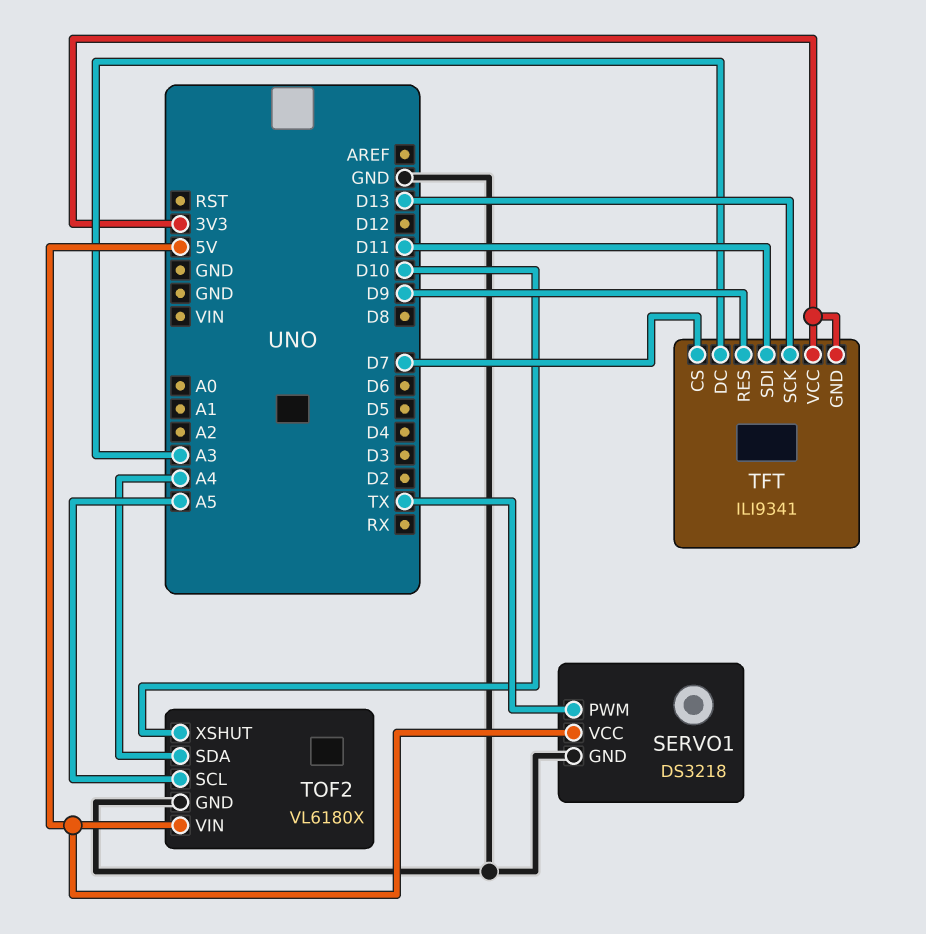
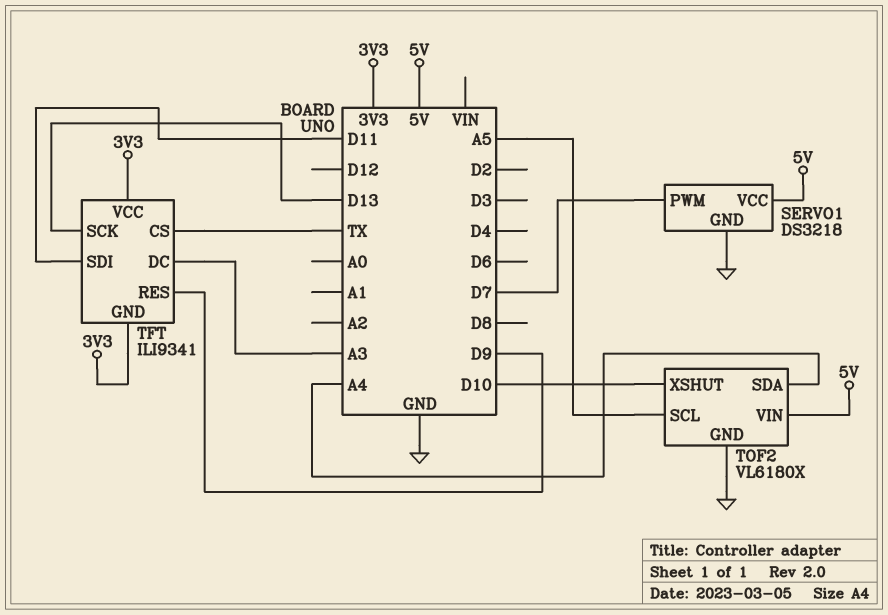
SERVO1 pin PWM: TX -> D7
TFT pin CS: D7 -> TX

